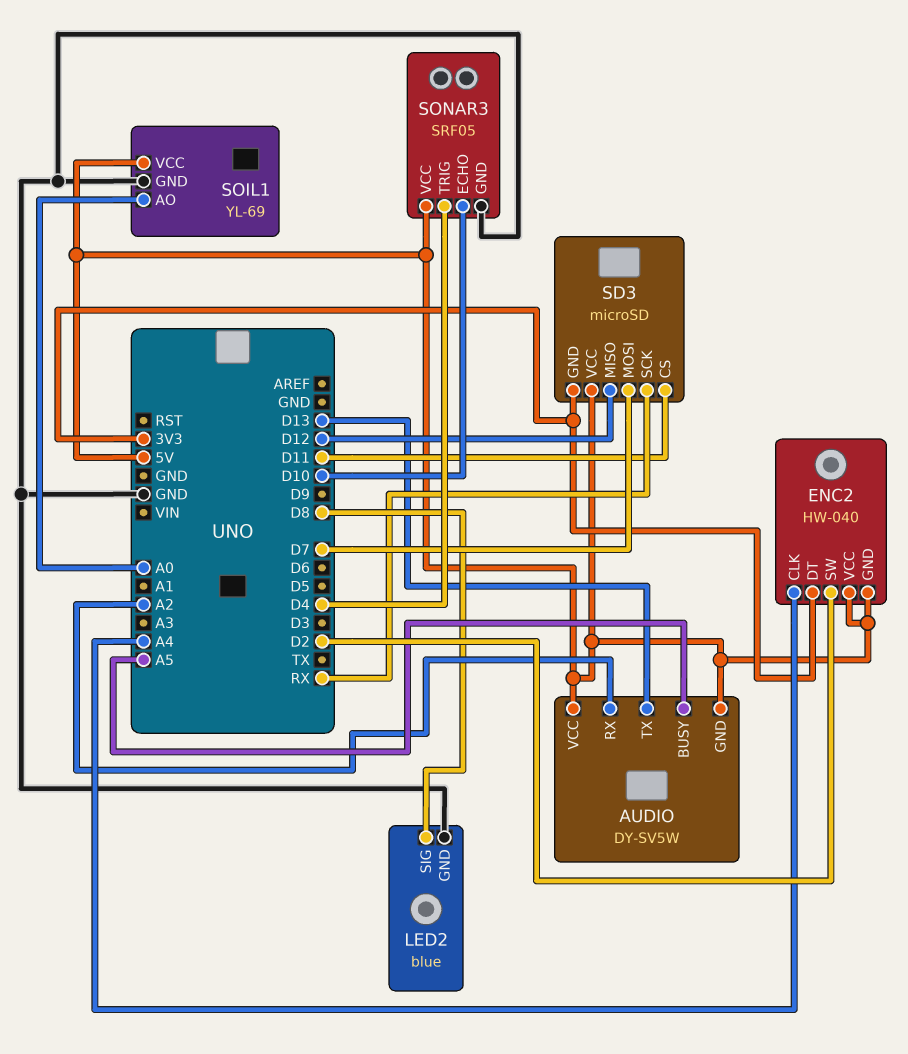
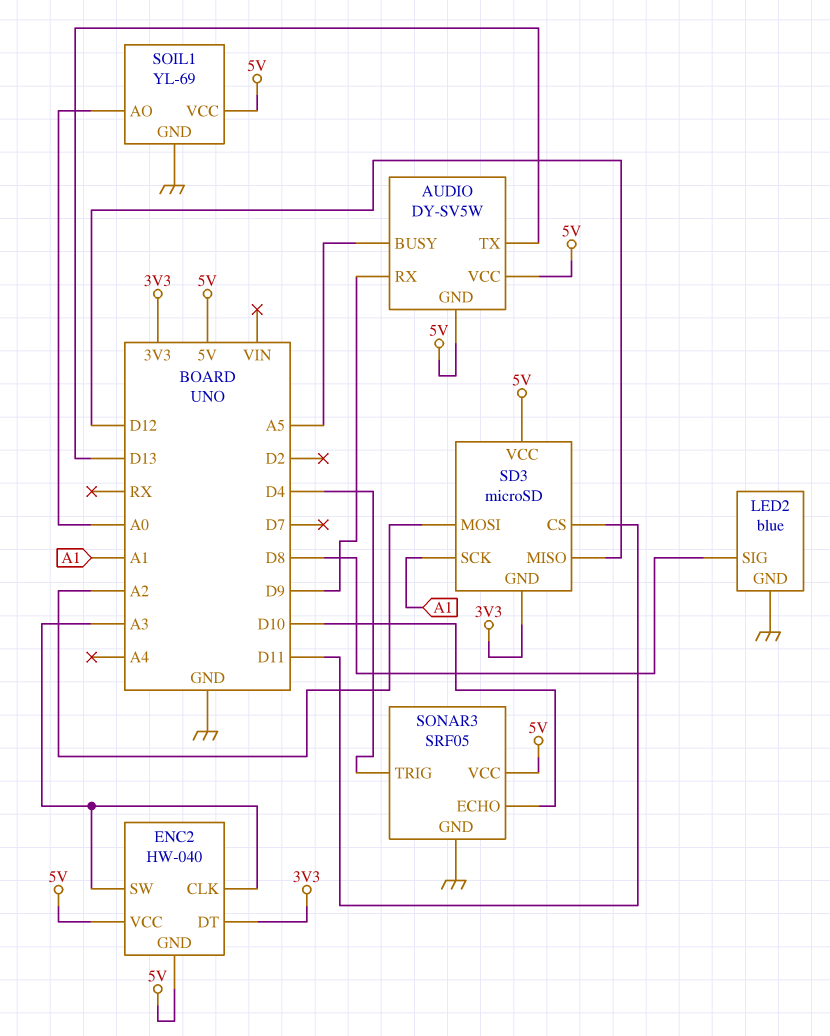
AUDIO pin RX: A2 -> D9
ENC2 pin CLK: A4 -> A3
ENC2 pin SW: D2 -> A3
SD3 pin MOSI: D7 -> A2
SD3 pin SCK: RX -> A1

